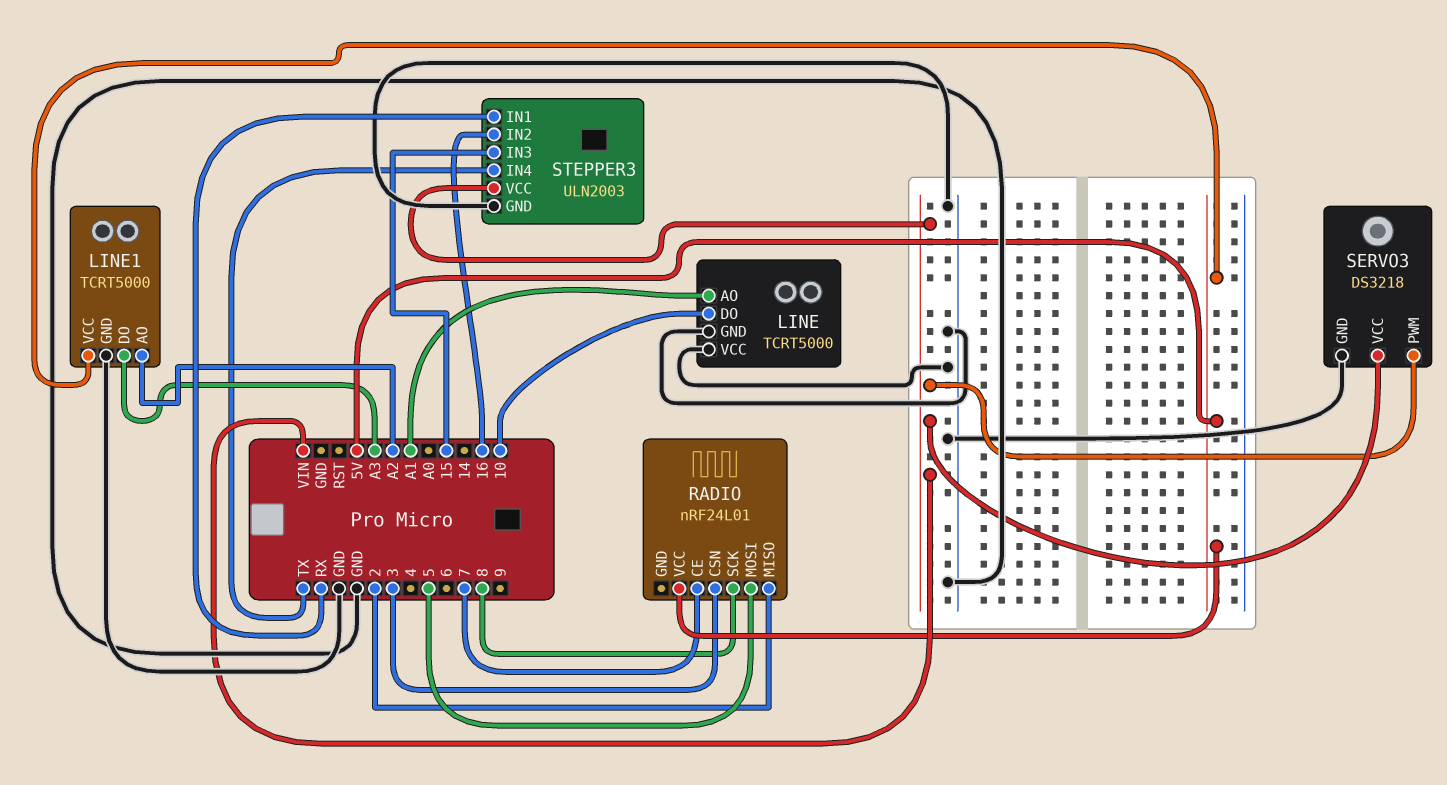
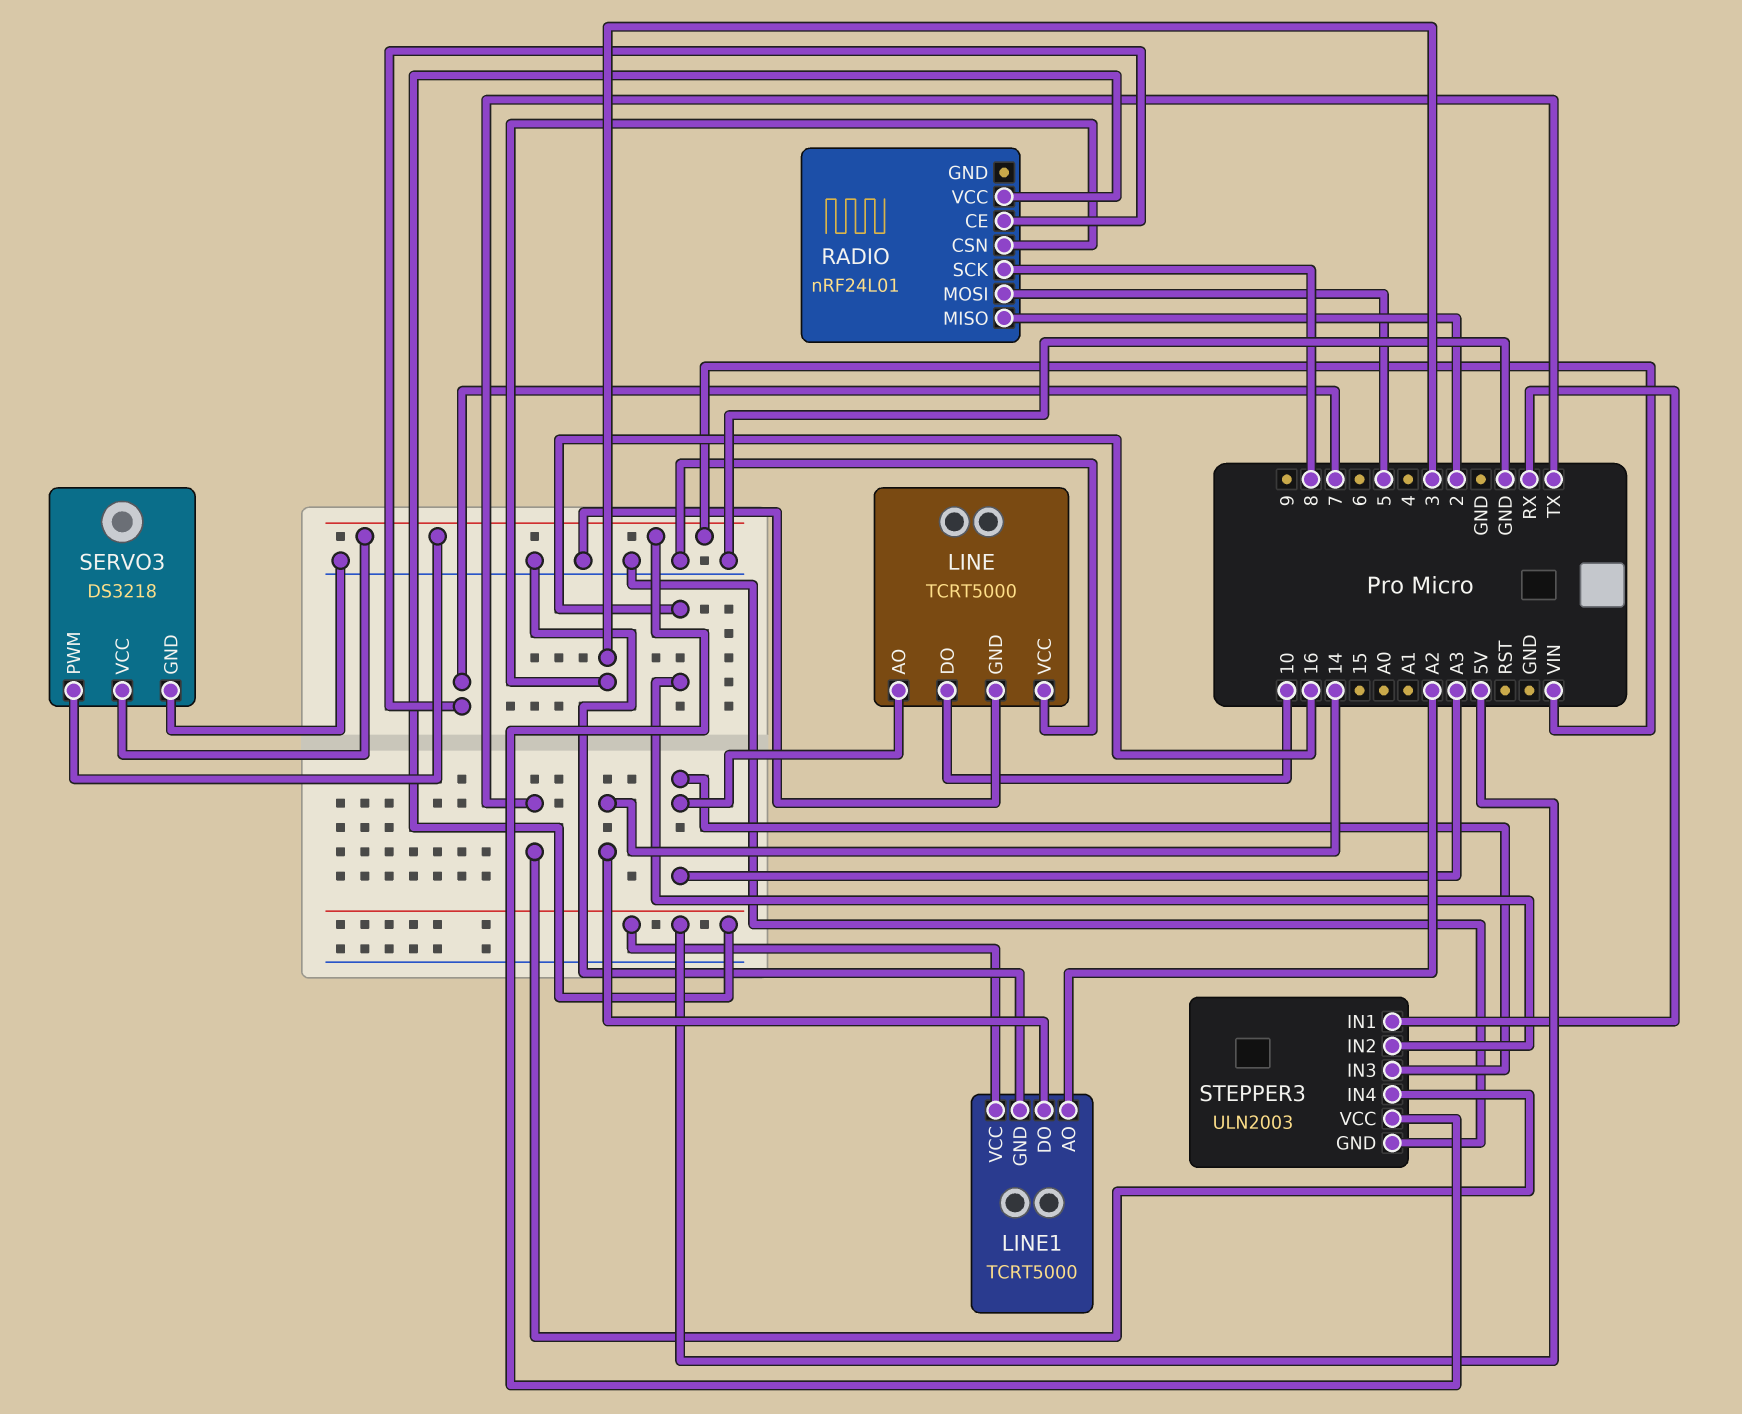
LINE pin AO: A1 -> A3
LINE1 pin DO: A3 -> 14
STEPPER3 pin IN3: 15 -> A3

